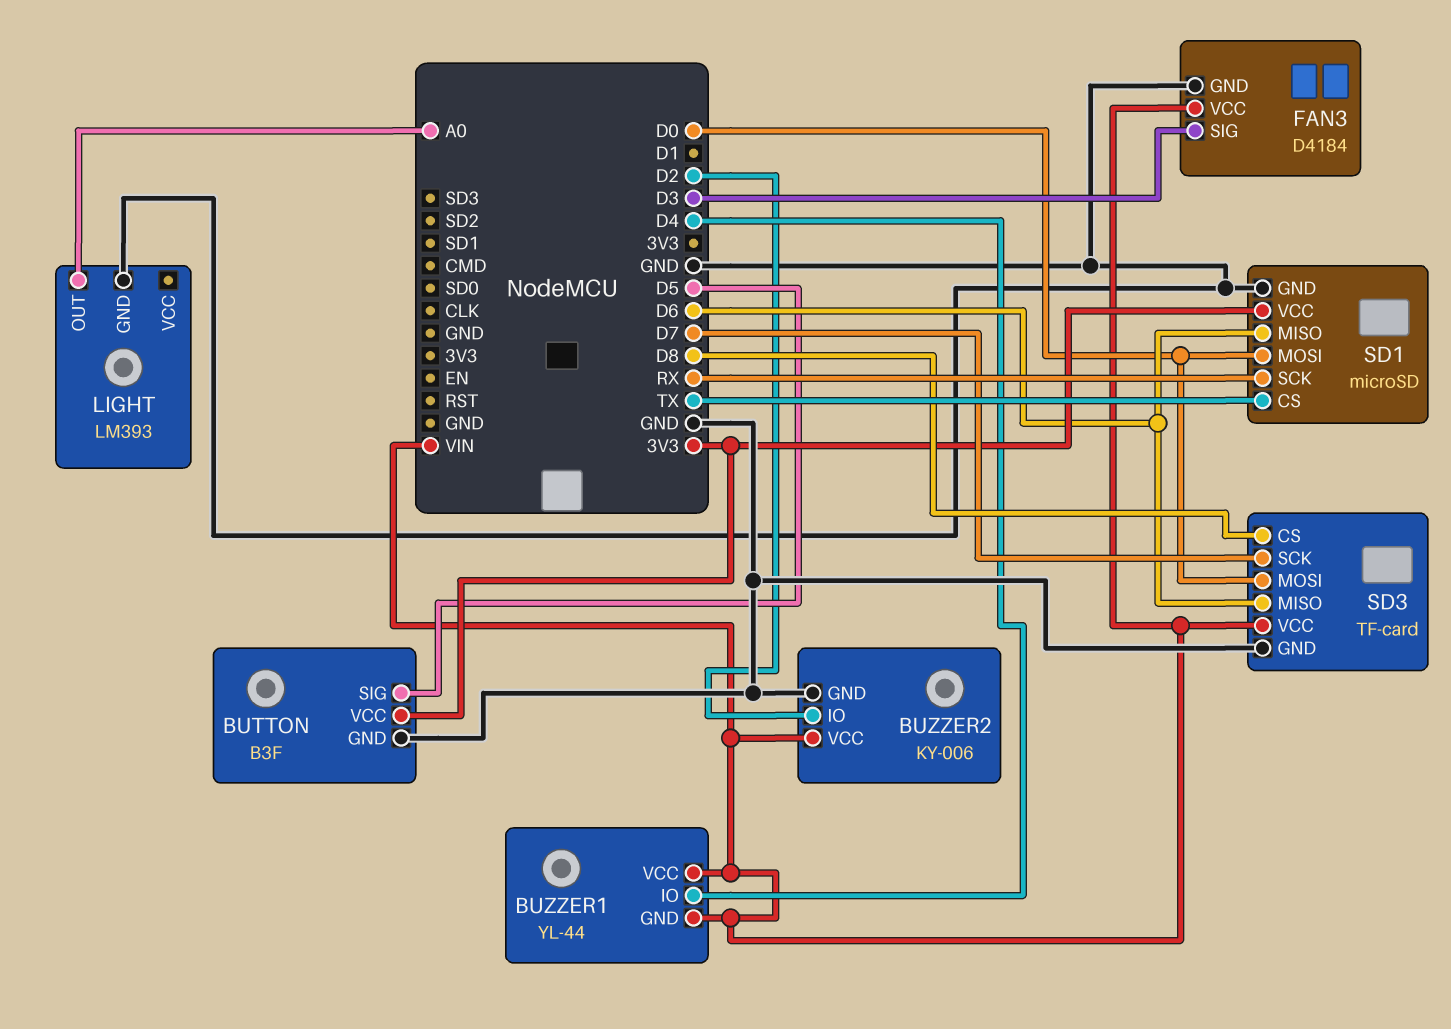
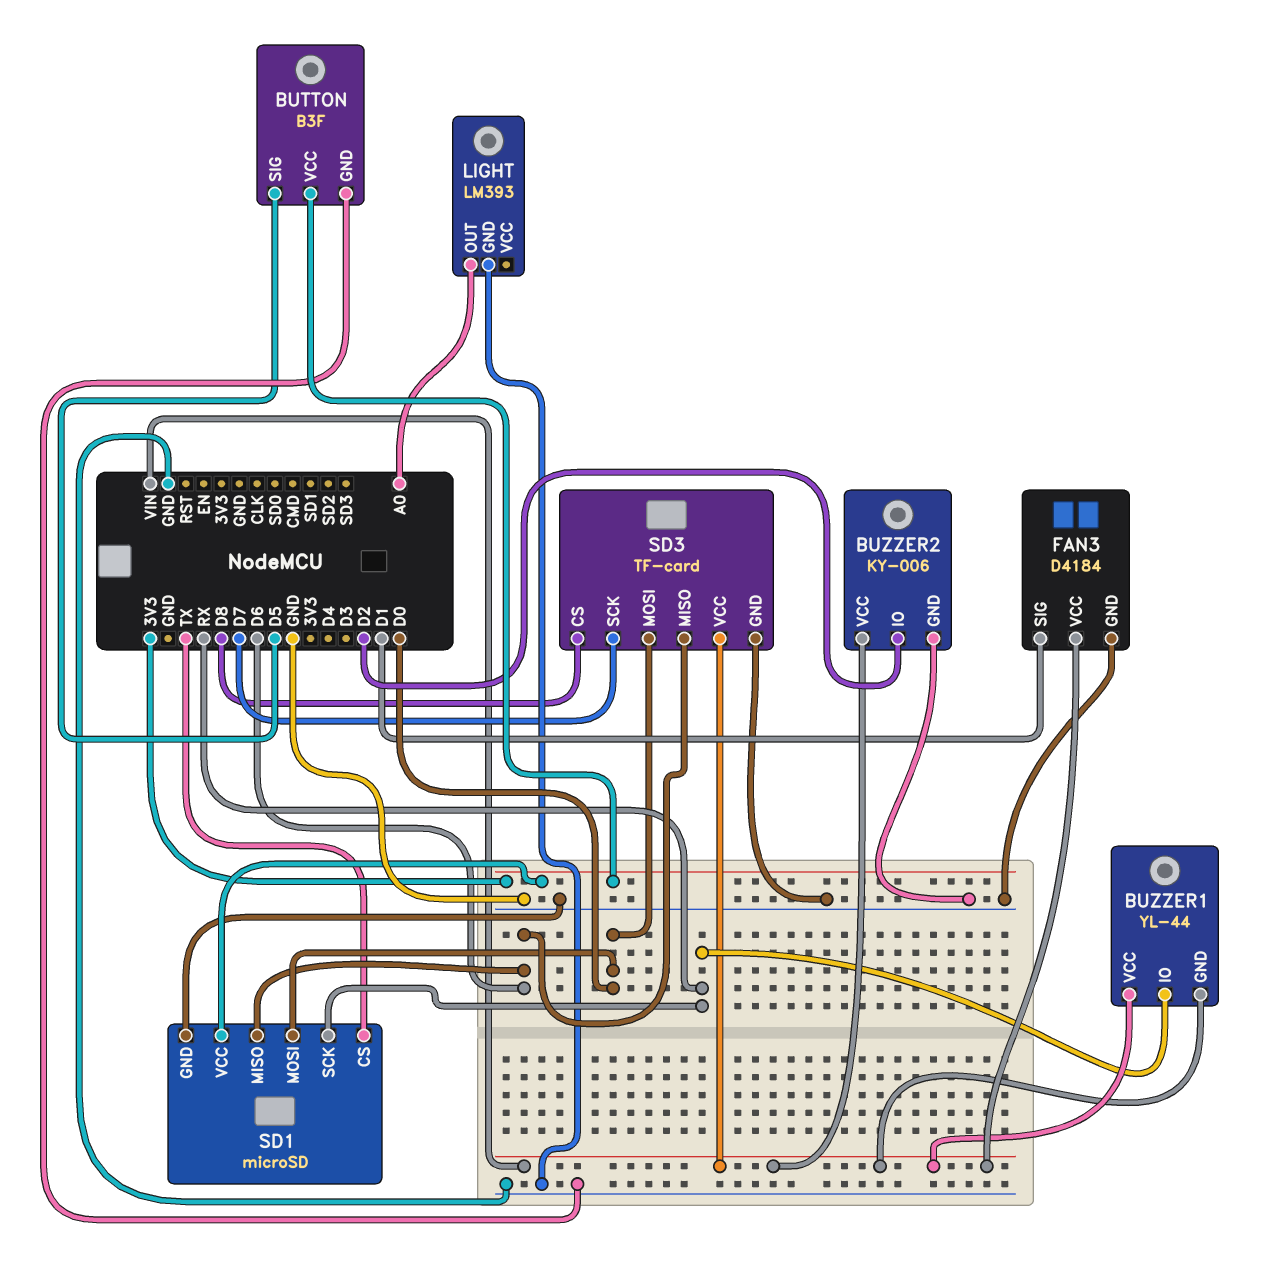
BUZZER1 pin IO: D4 -> RX
FAN3 pin SIG: D3 -> D1

